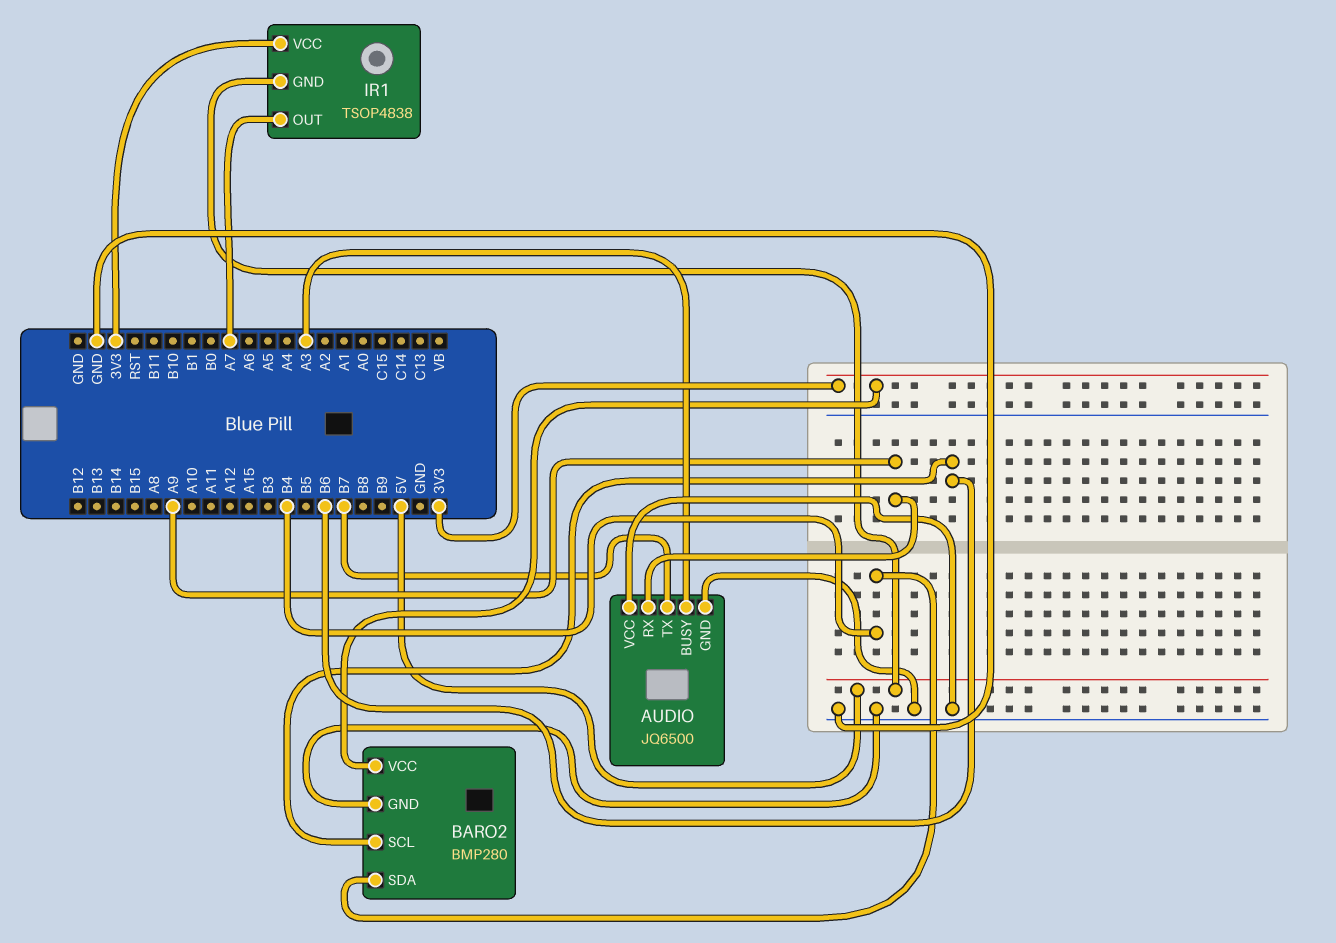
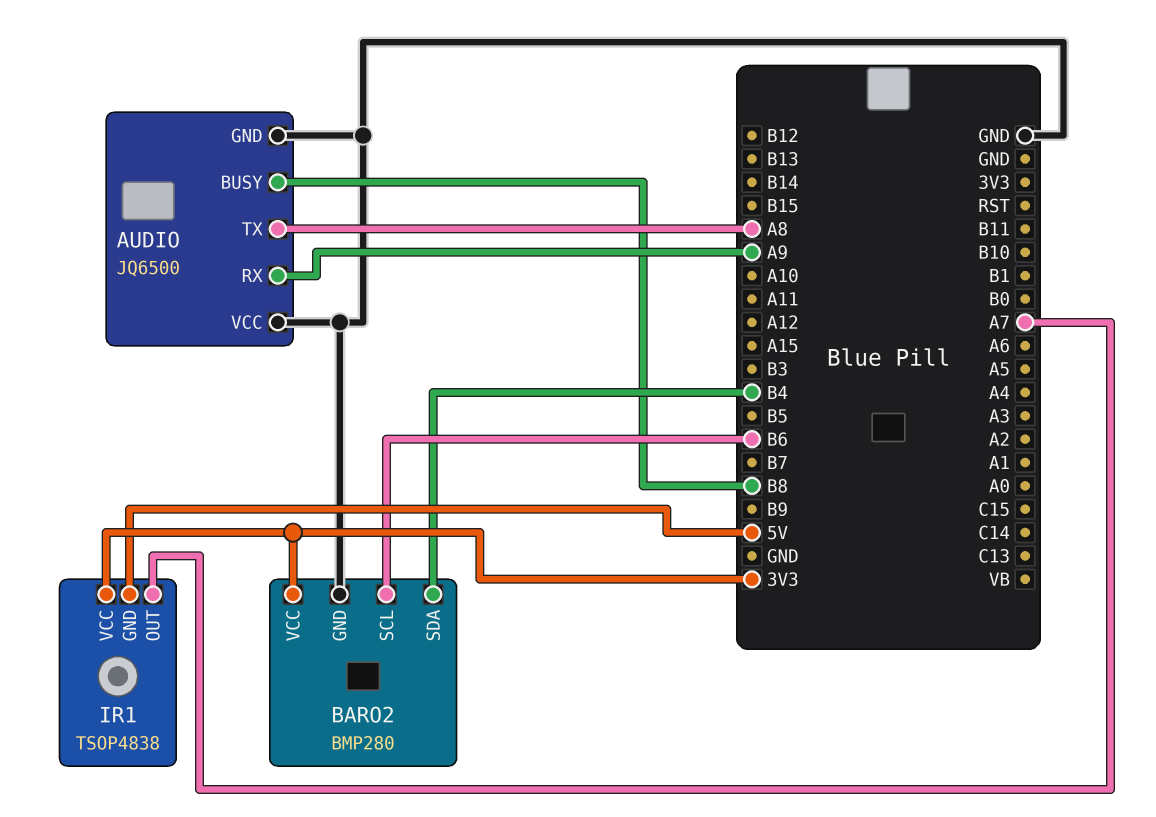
AUDIO pin BUSY: A3 -> B8
AUDIO pin TX: B7 -> A8

